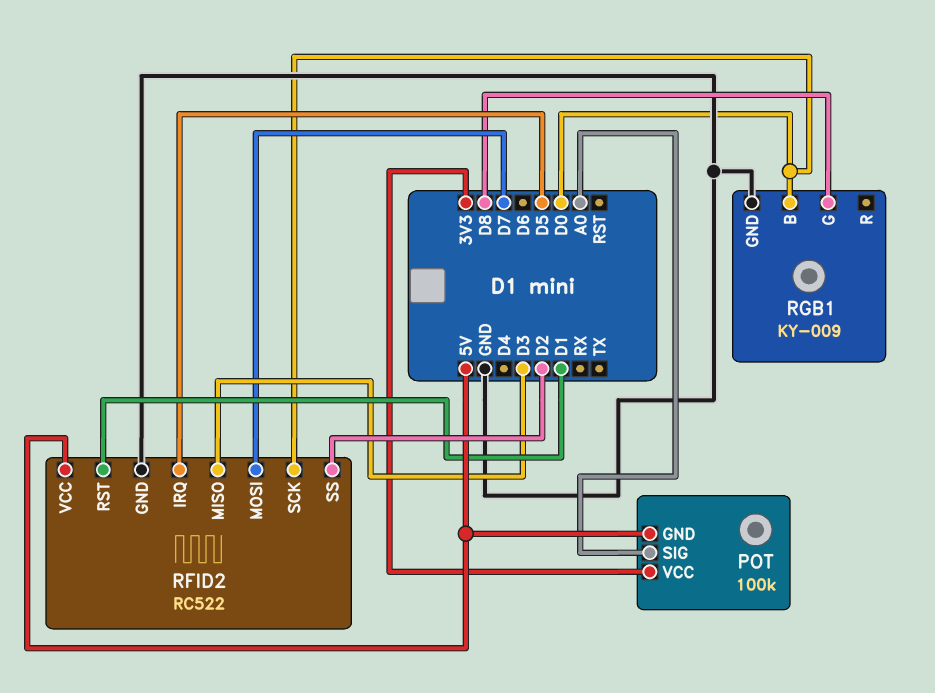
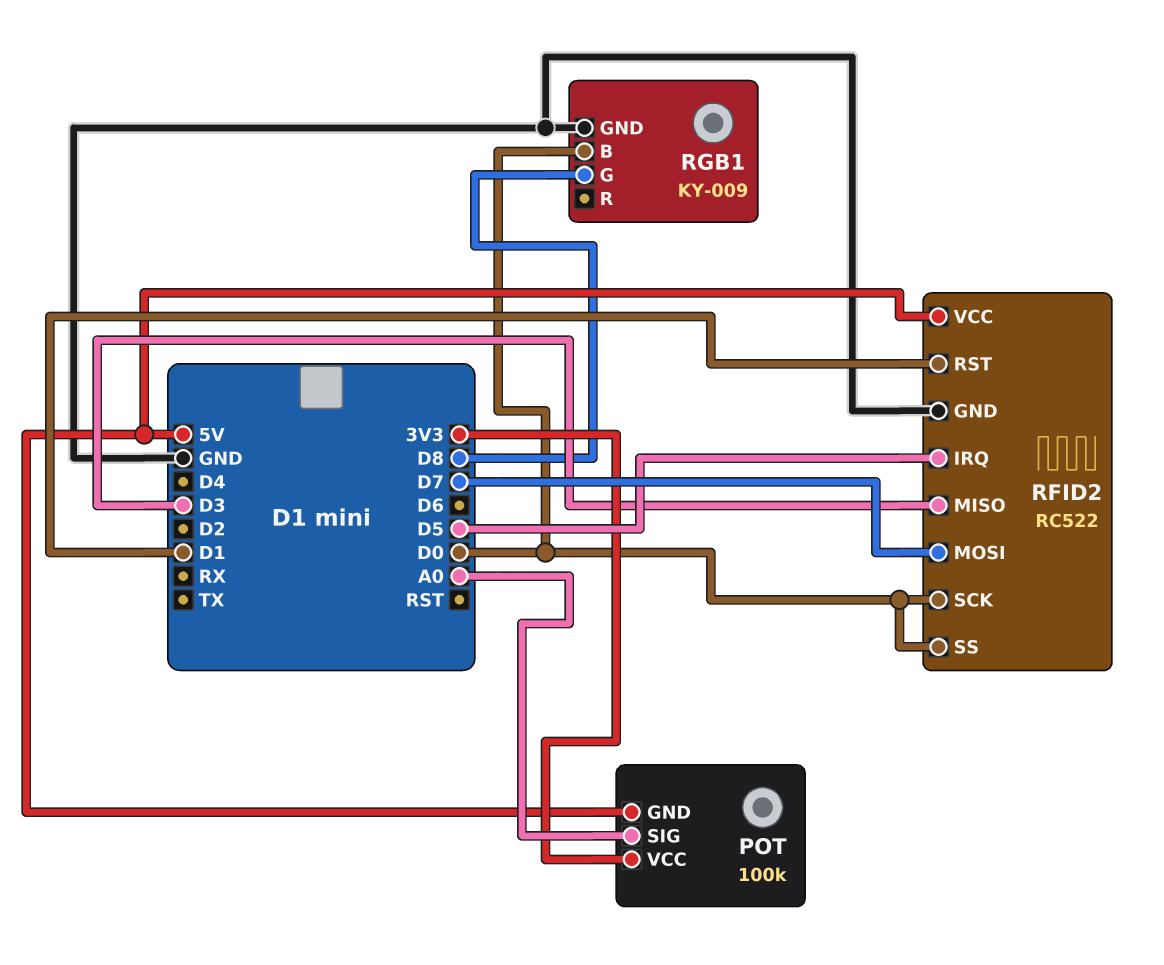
RFID2 pin SS: D2 -> D0

